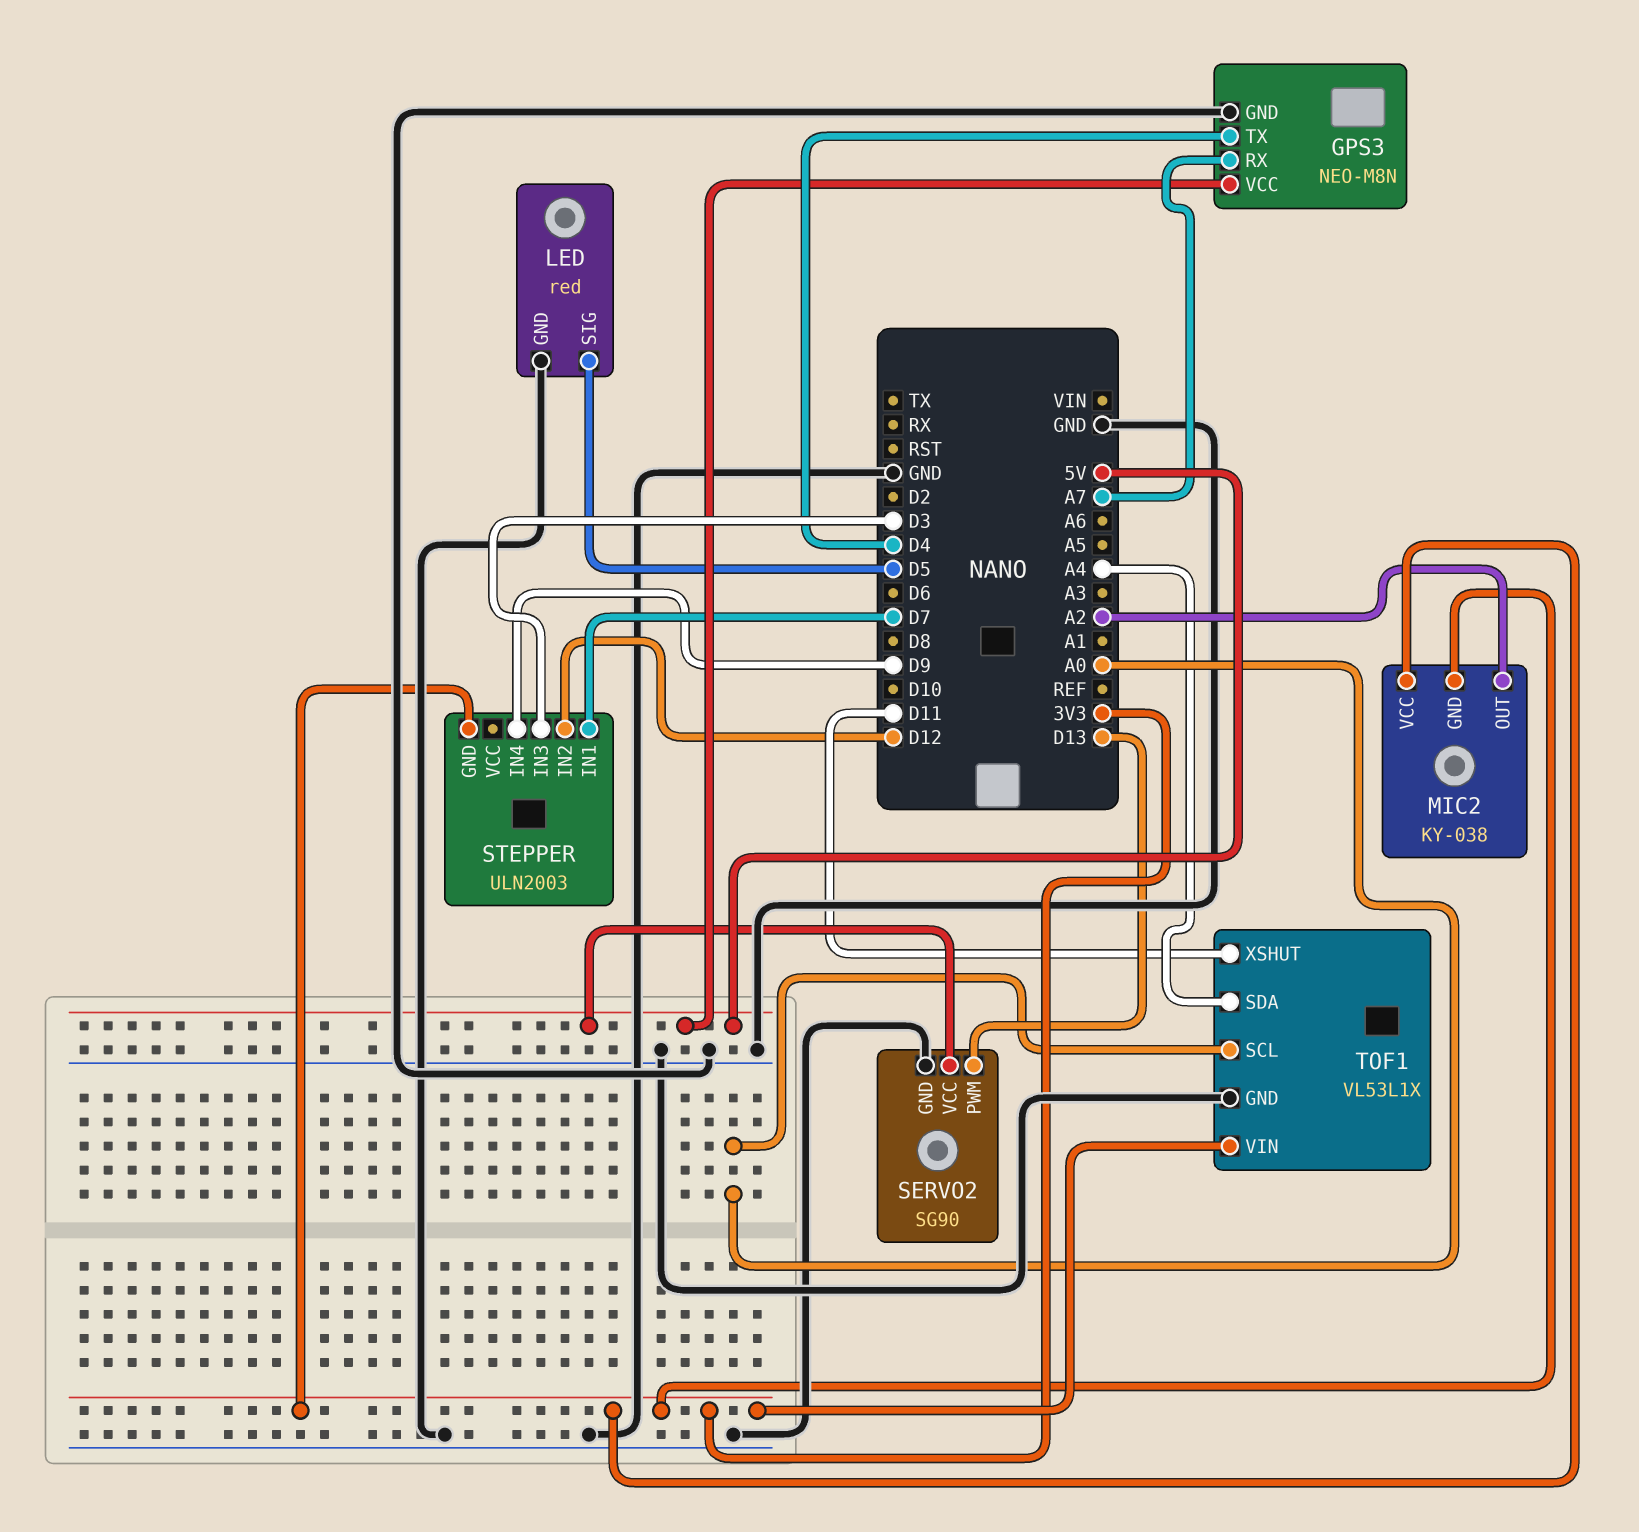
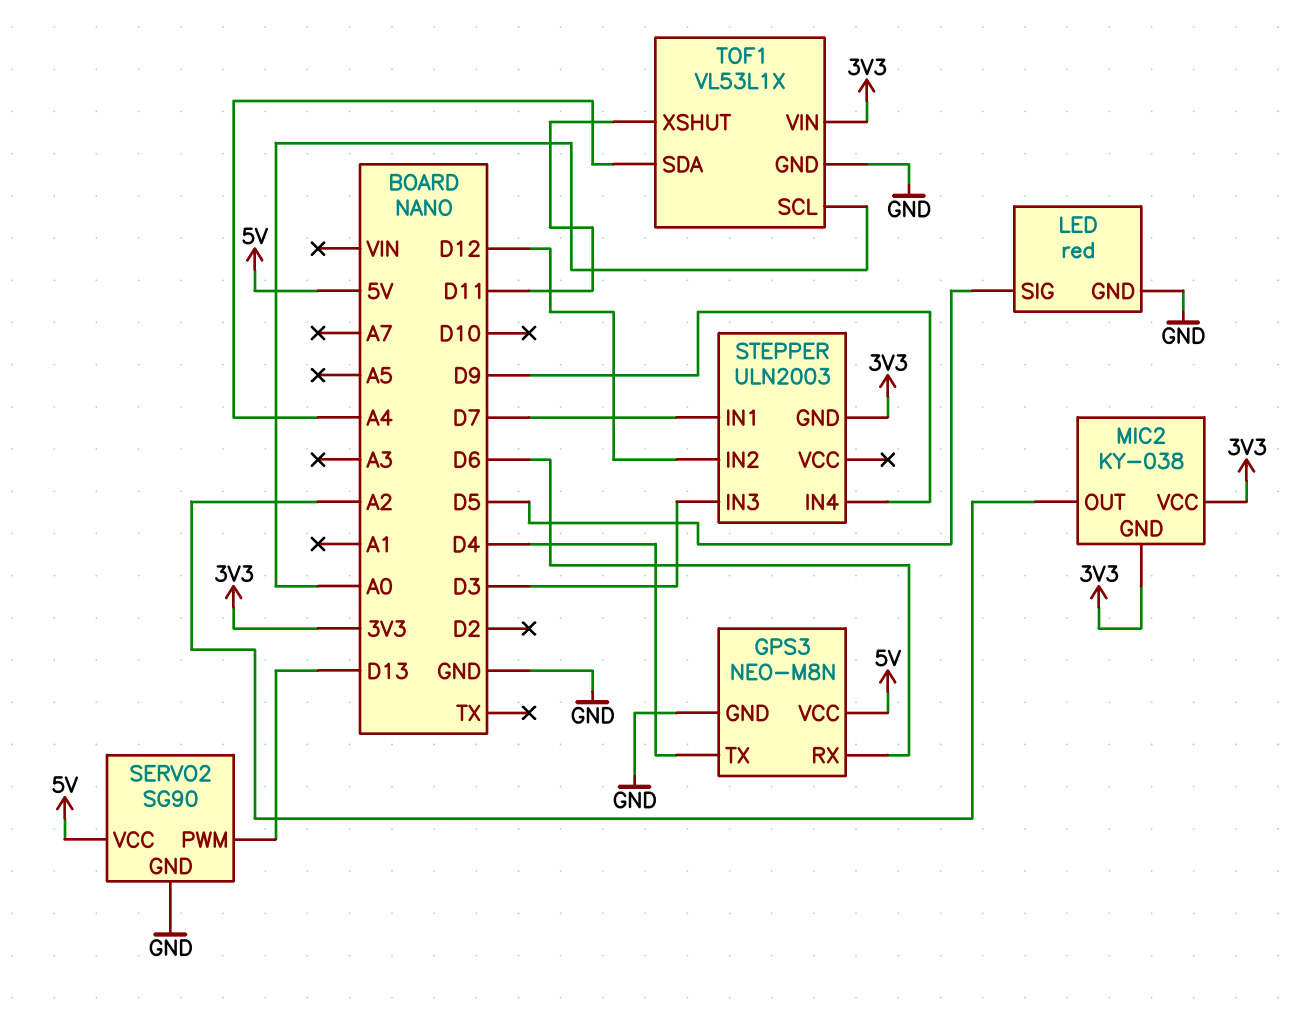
GPS3 pin RX: A7 -> D6

